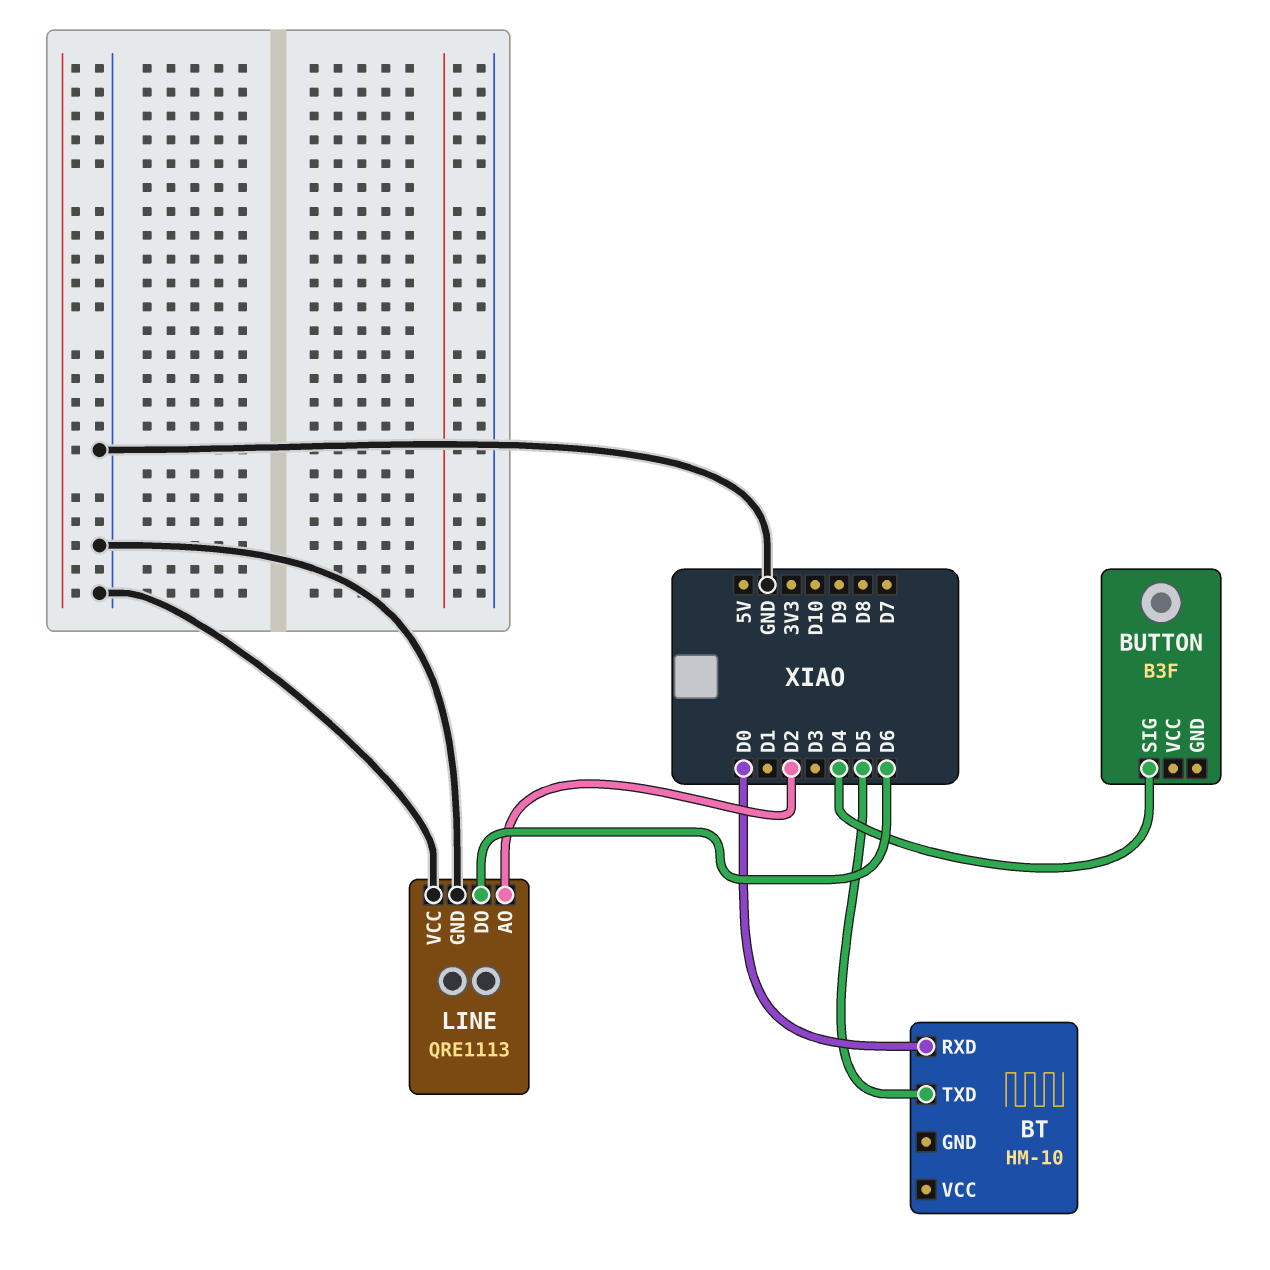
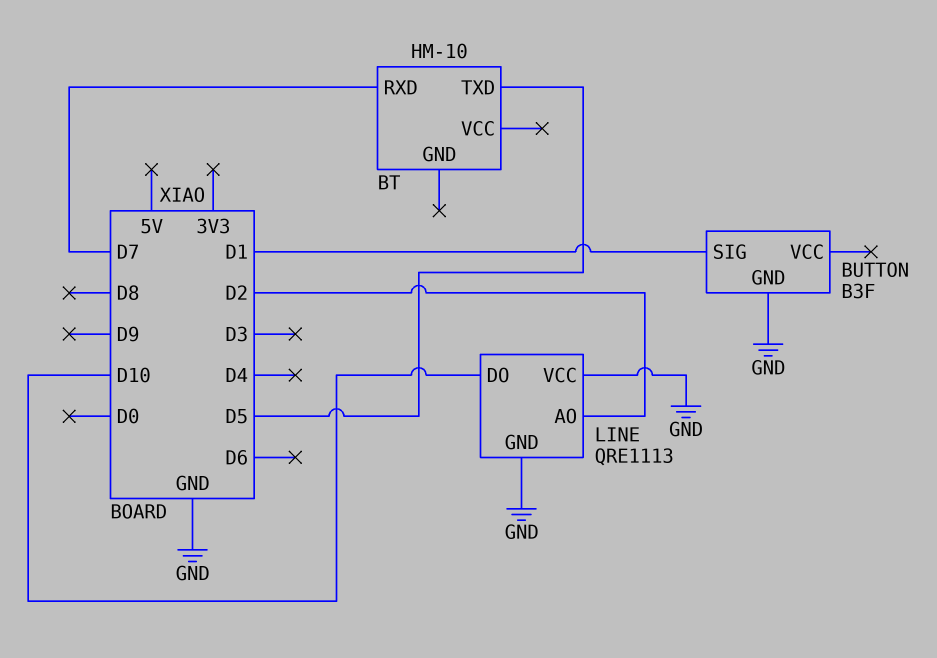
BT pin RXD: D0 -> D7
BUTTON pin GND: none -> GND
BUTTON pin SIG: D4 -> D1
LINE pin DO: D6 -> D10

